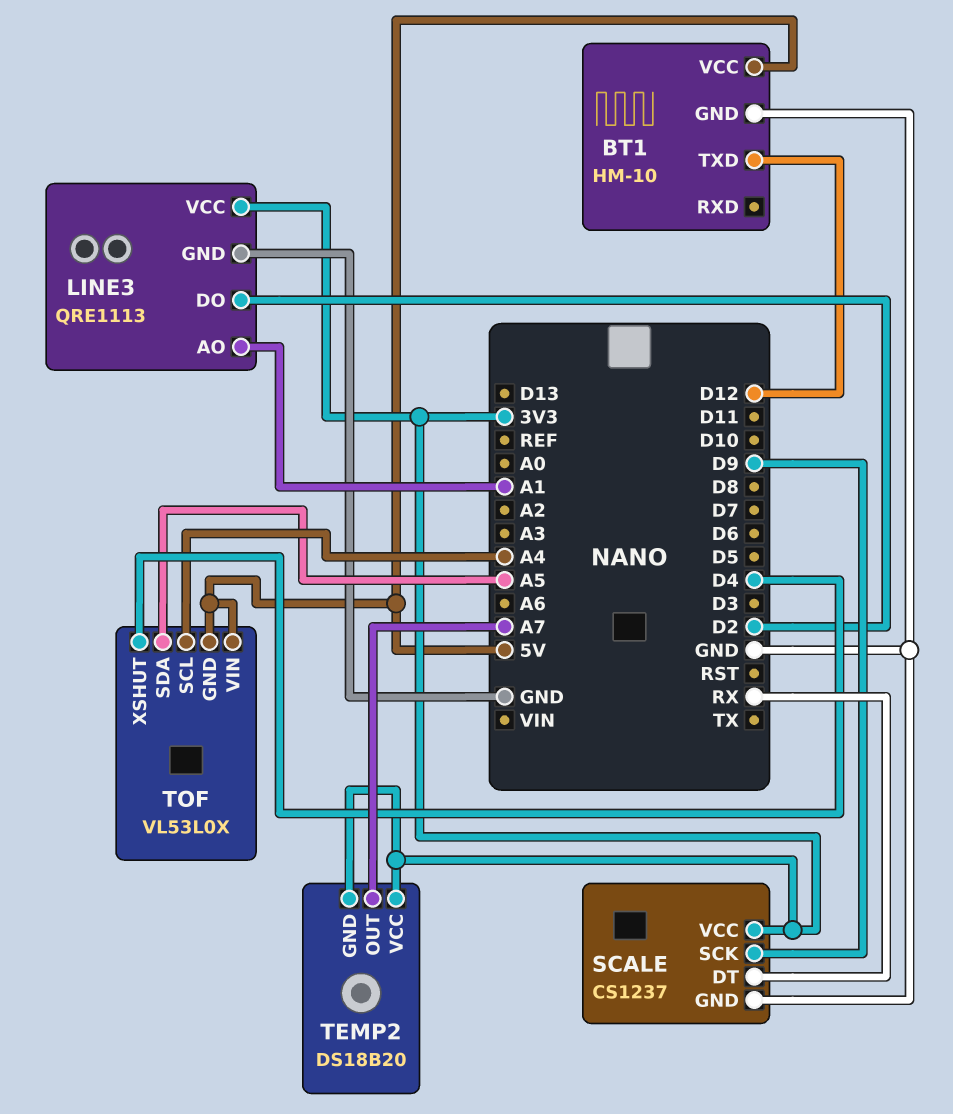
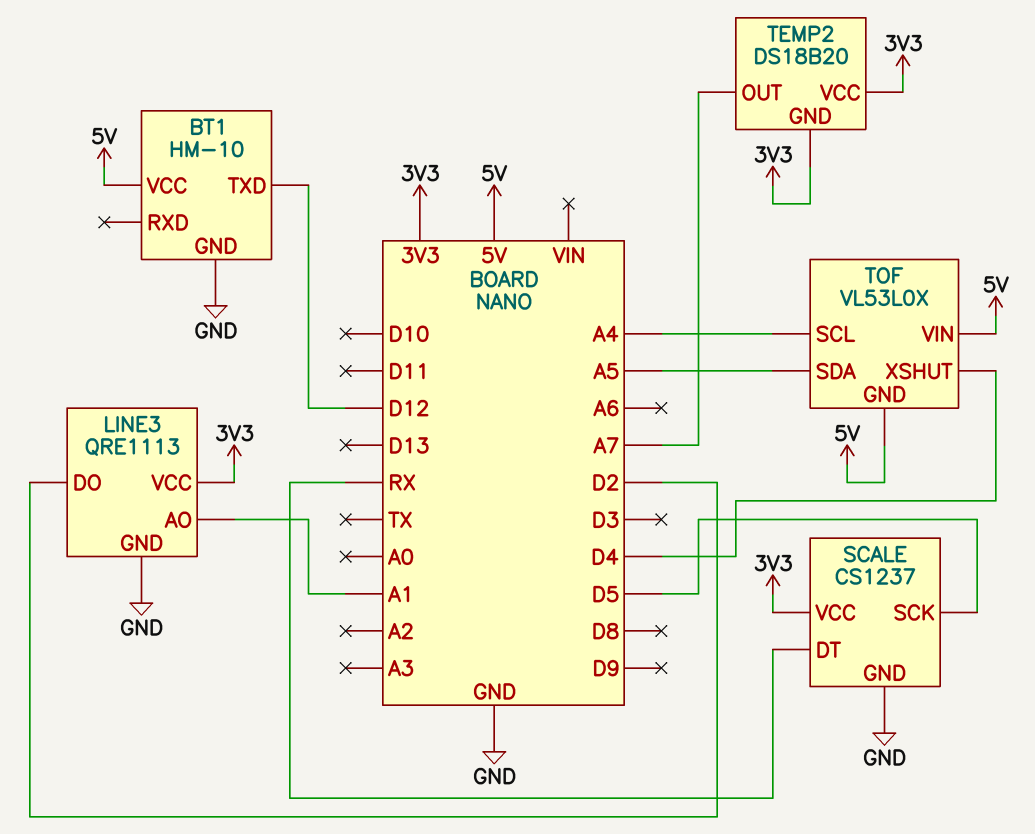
SCALE pin SCK: D9 -> D5

